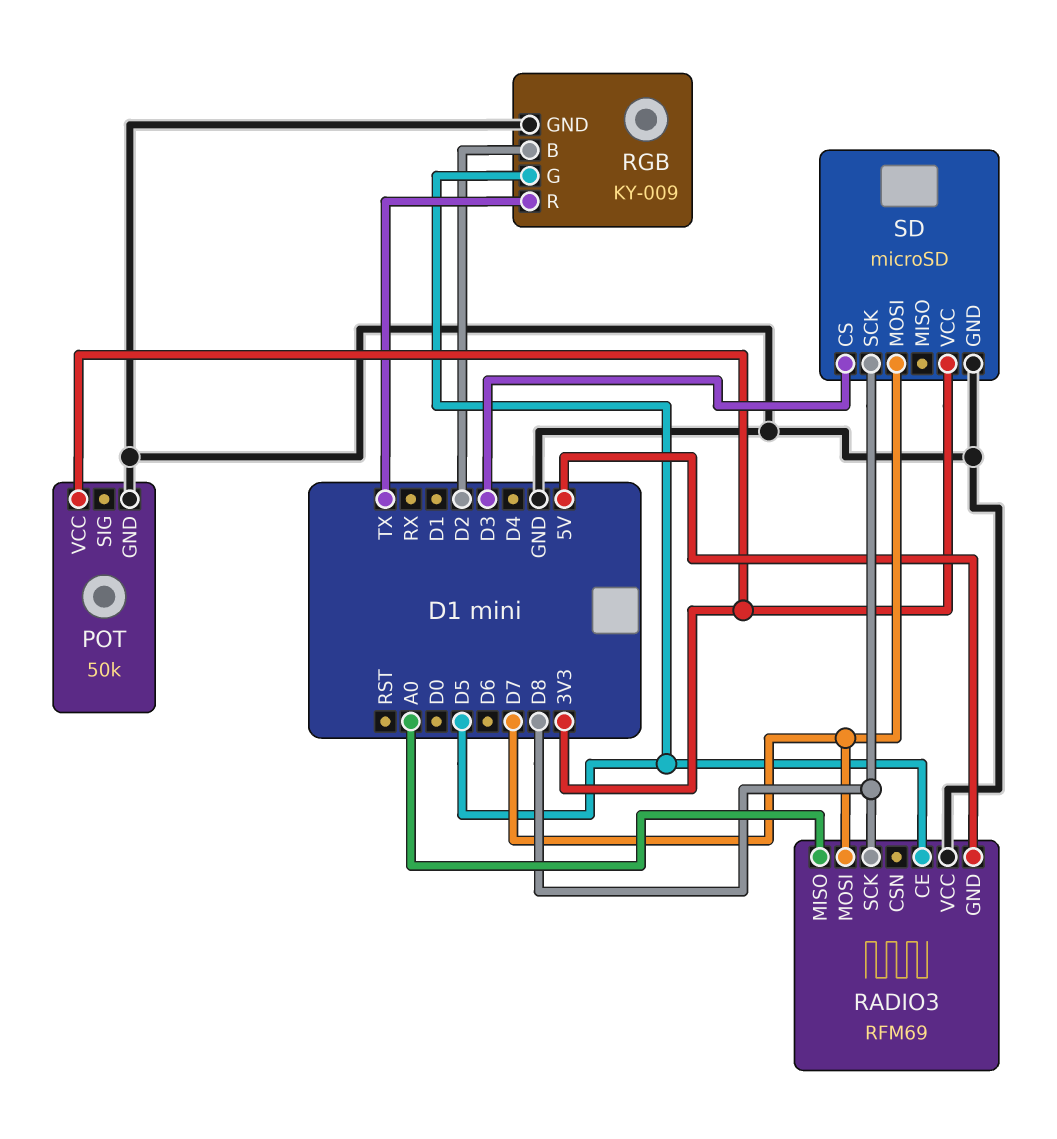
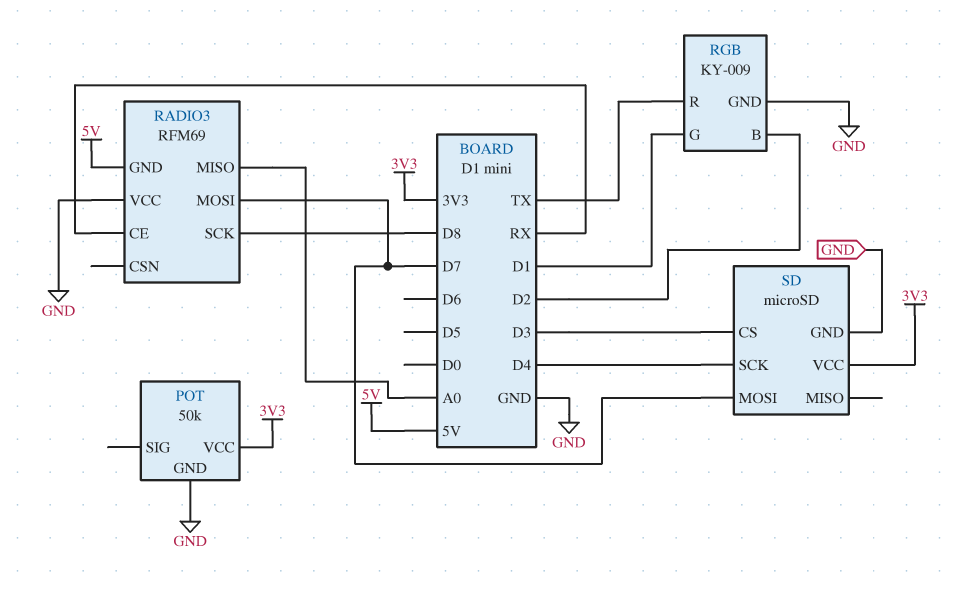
RADIO3 pin CE: D5 -> RX
RGB pin G: D5 -> D1
SD pin SCK: D8 -> D4

